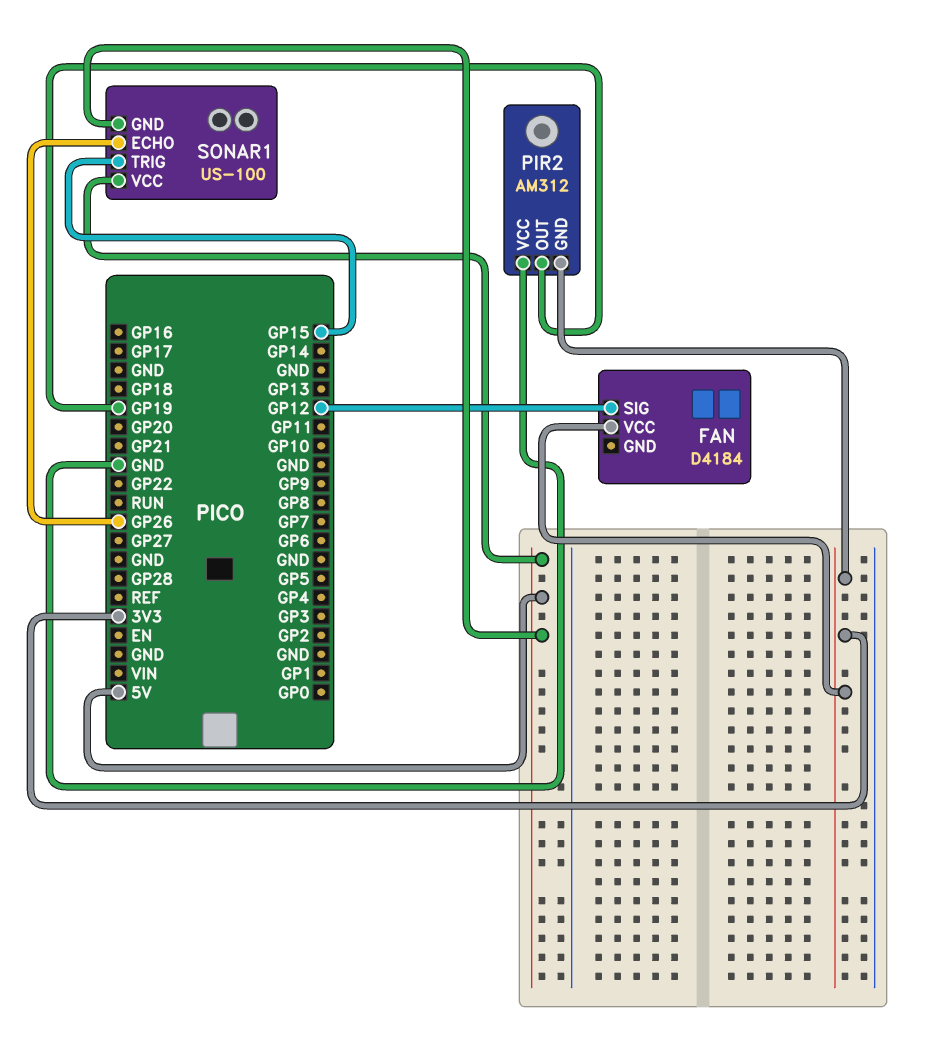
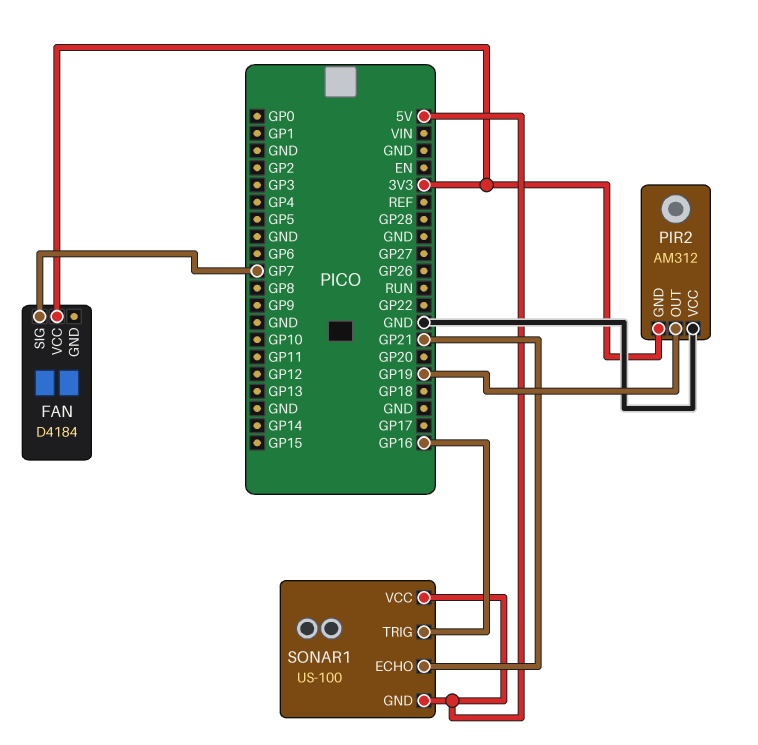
FAN pin SIG: GP12 -> GP7
SONAR1 pin ECHO: GP26 -> GP21
SONAR1 pin TRIG: GP15 -> GP16

